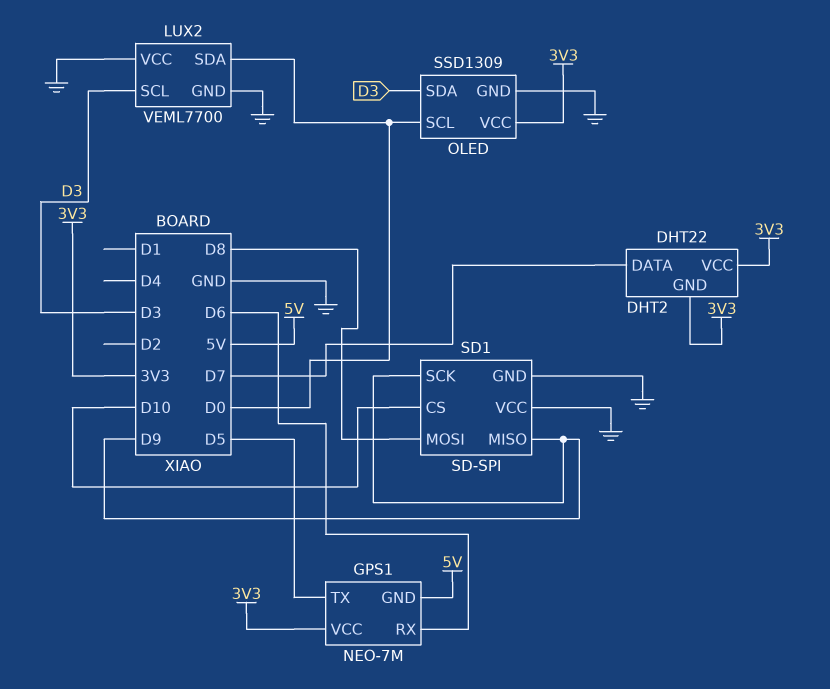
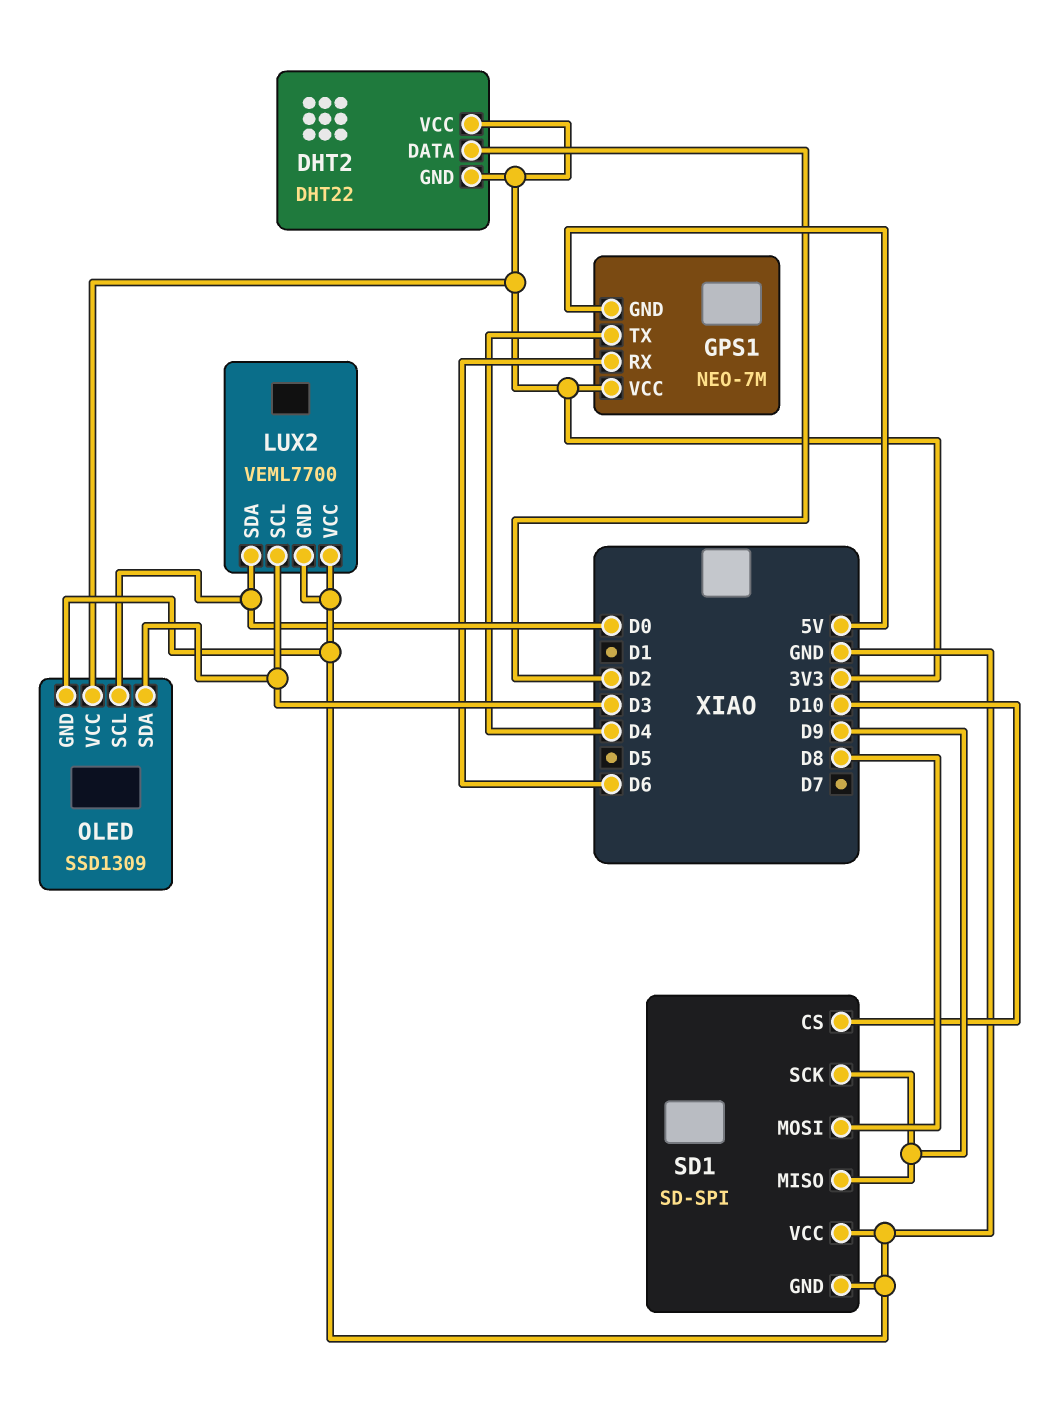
DHT2 pin DATA: D7 -> D2
GPS1 pin TX: D5 -> D4

